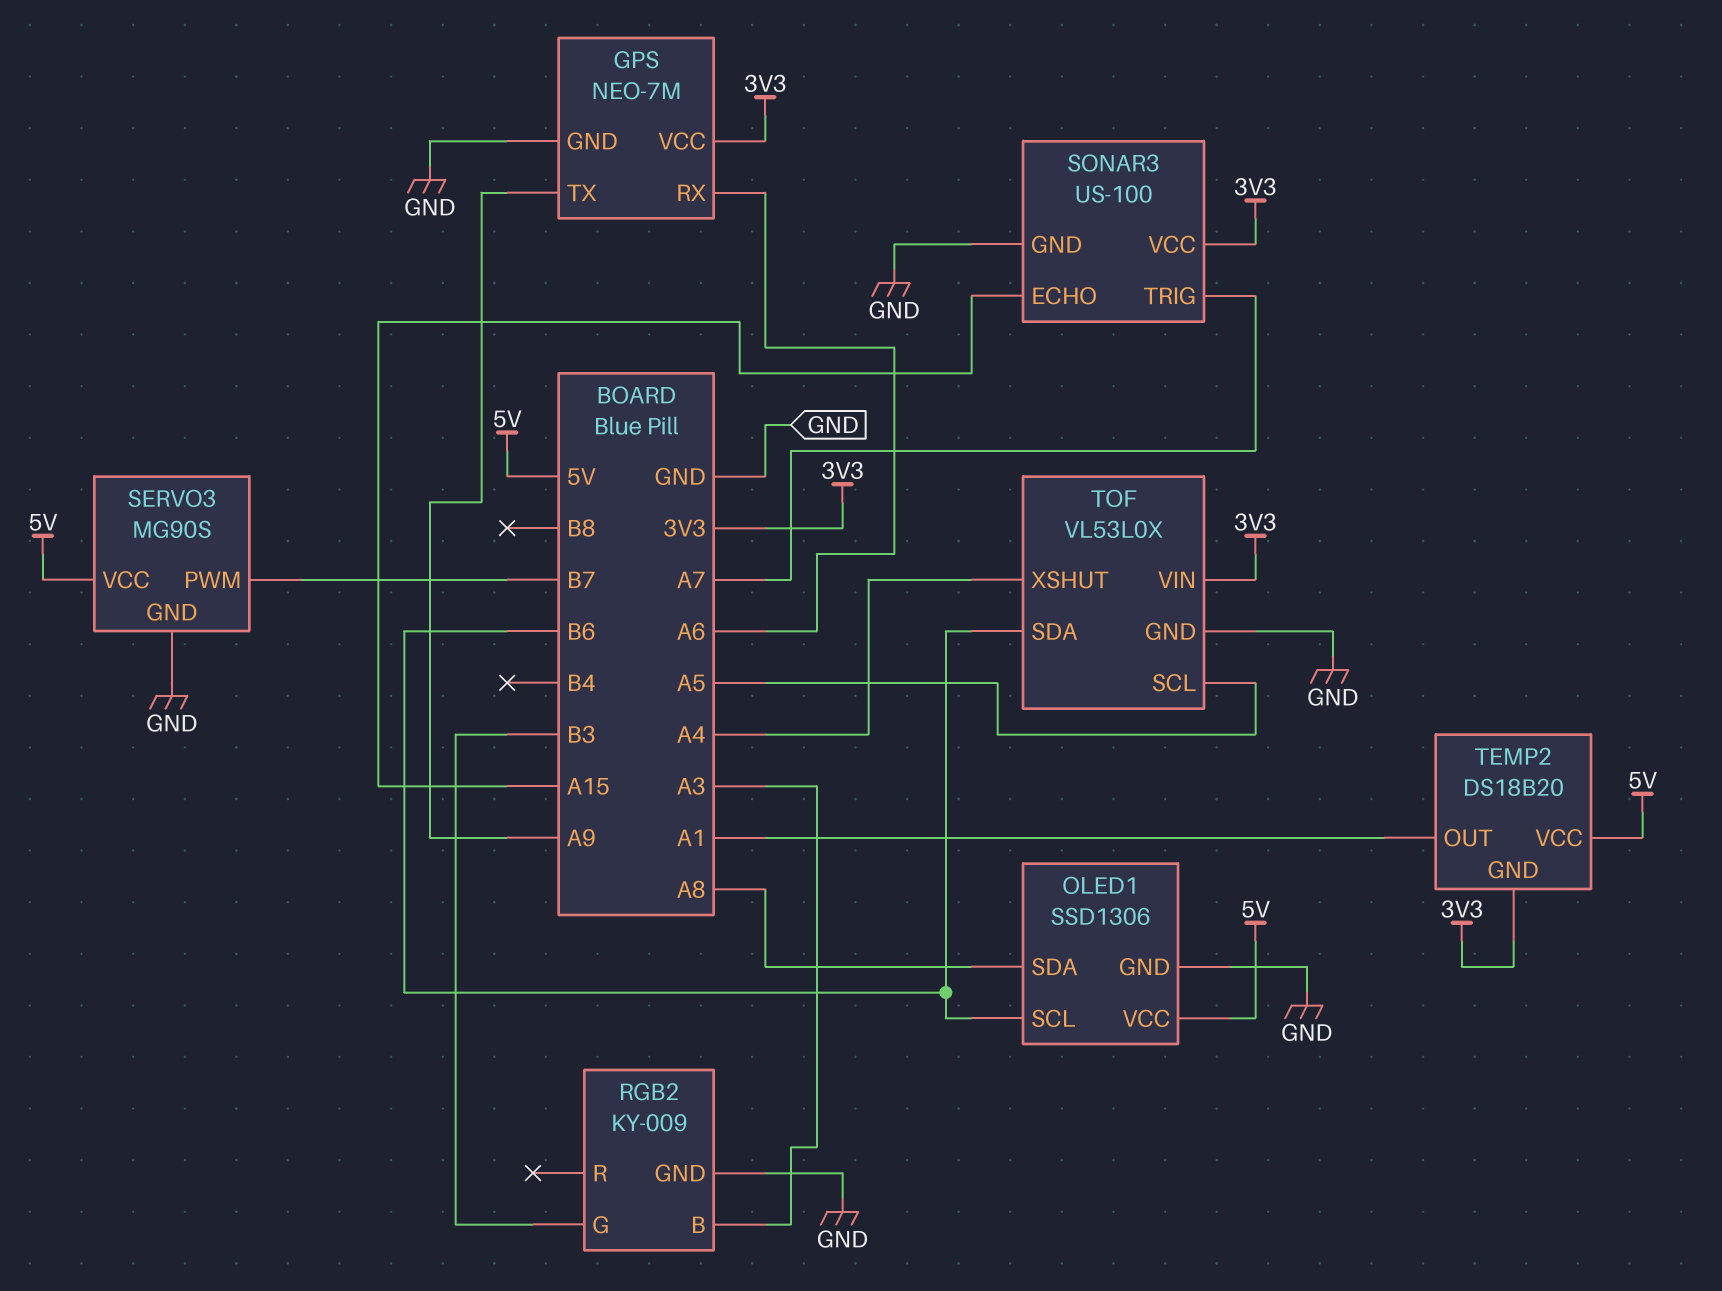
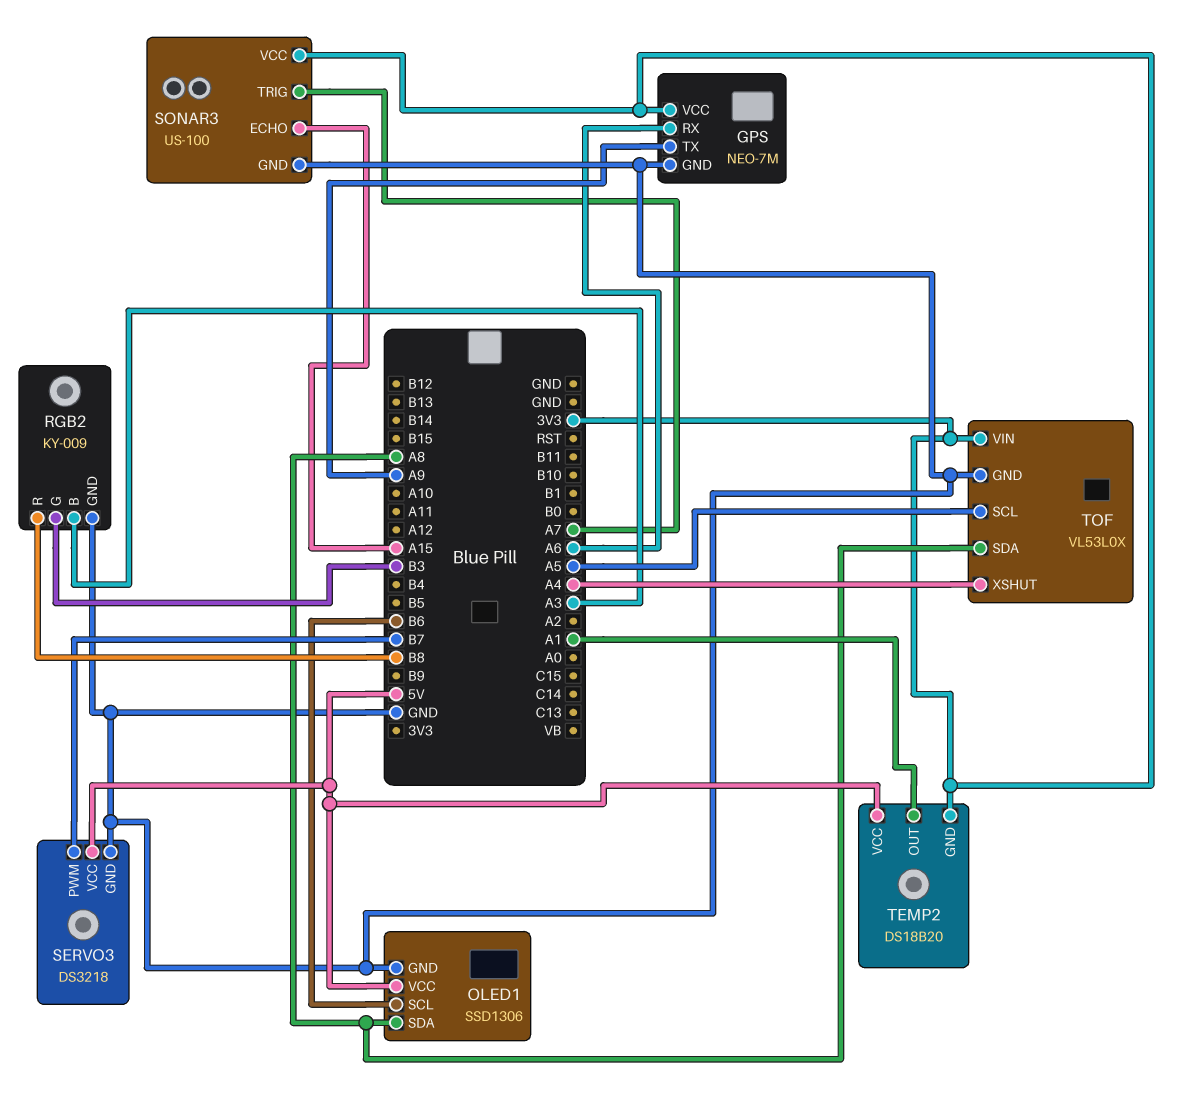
RGB2 pin R: none -> B8
SERVO3: MG90S -> DS3218
TOF pin SDA: B6 -> A8

